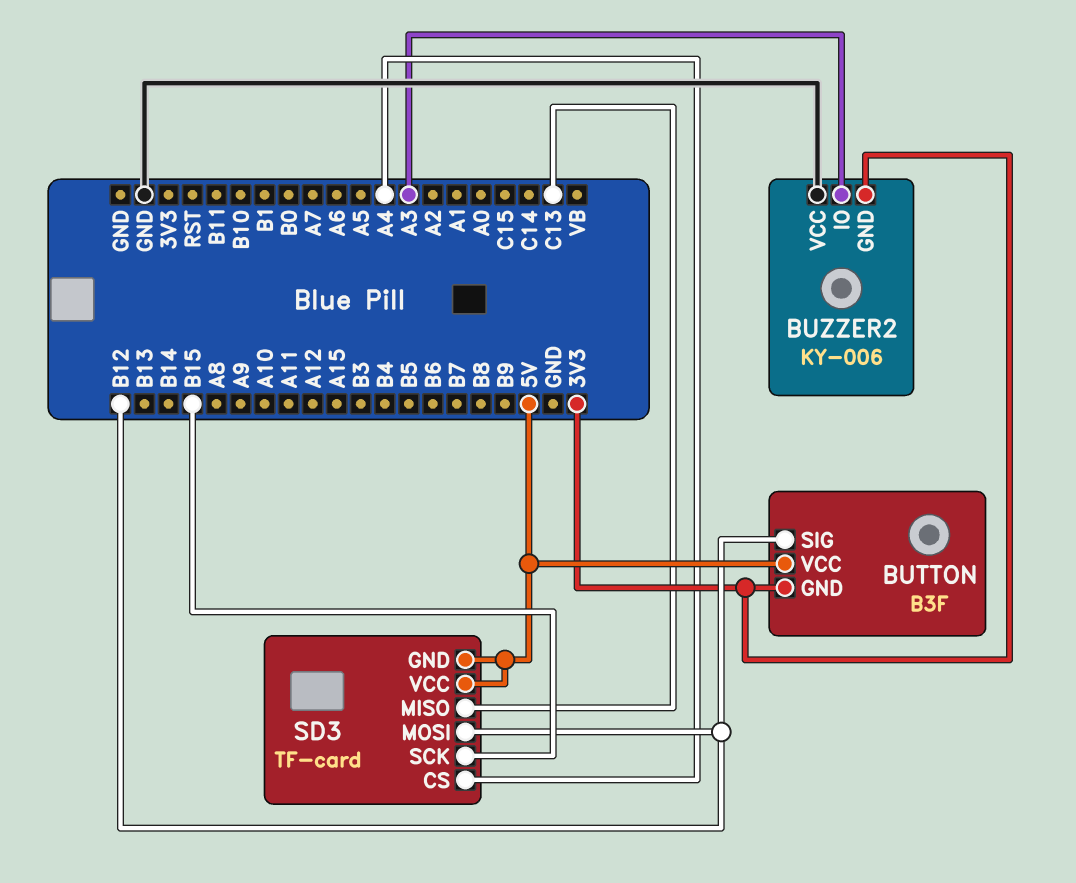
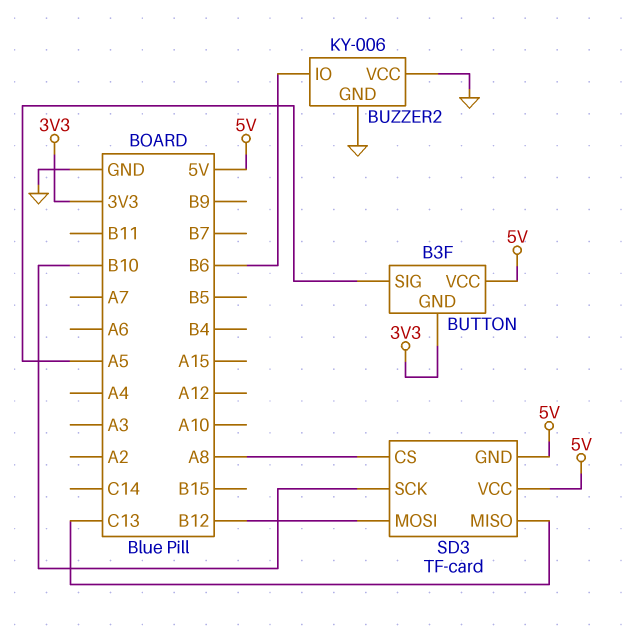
BUTTON pin SIG: B12 -> A5
BUZZER2 pin GND: 3V3 -> GND
BUZZER2 pin IO: A3 -> B6
SD3 pin CS: A4 -> A8
SD3 pin SCK: B15 -> B10

